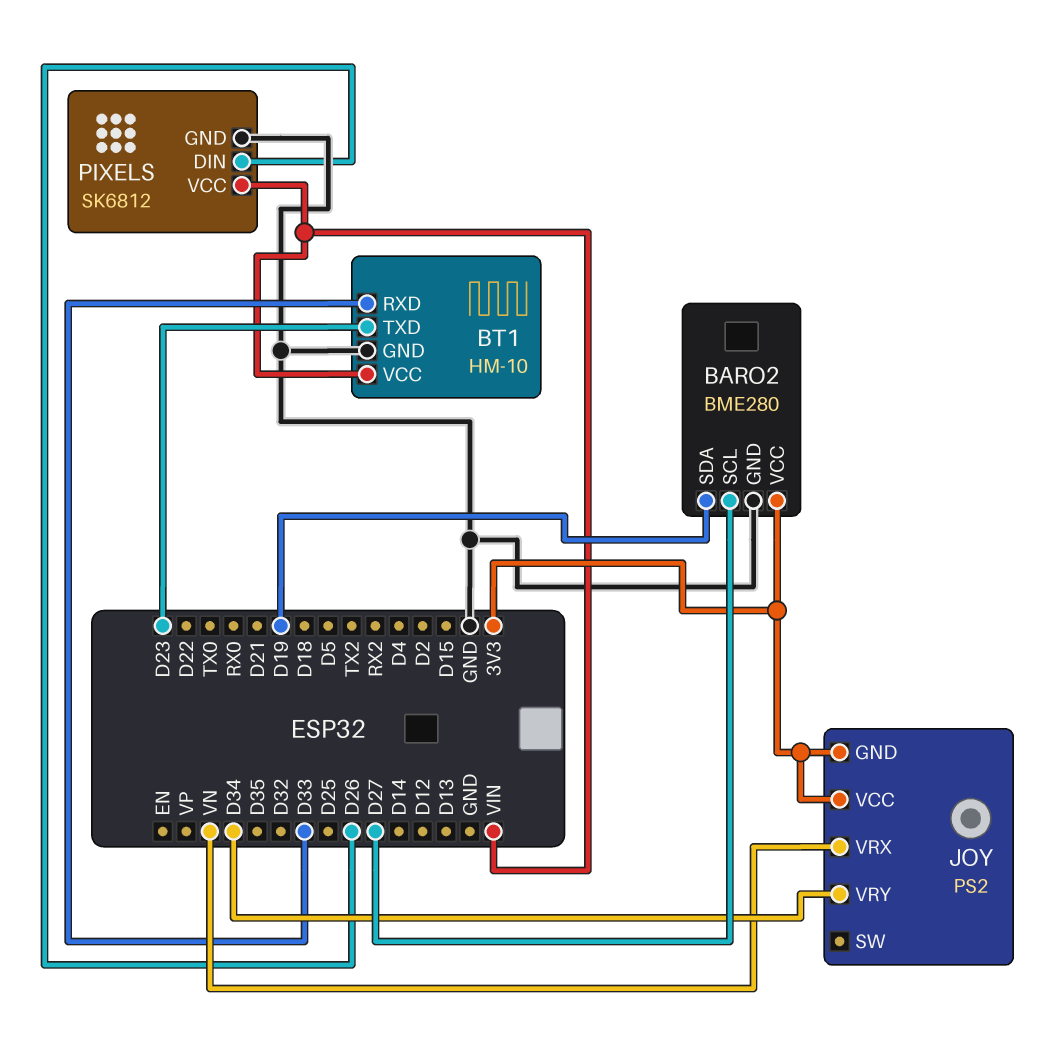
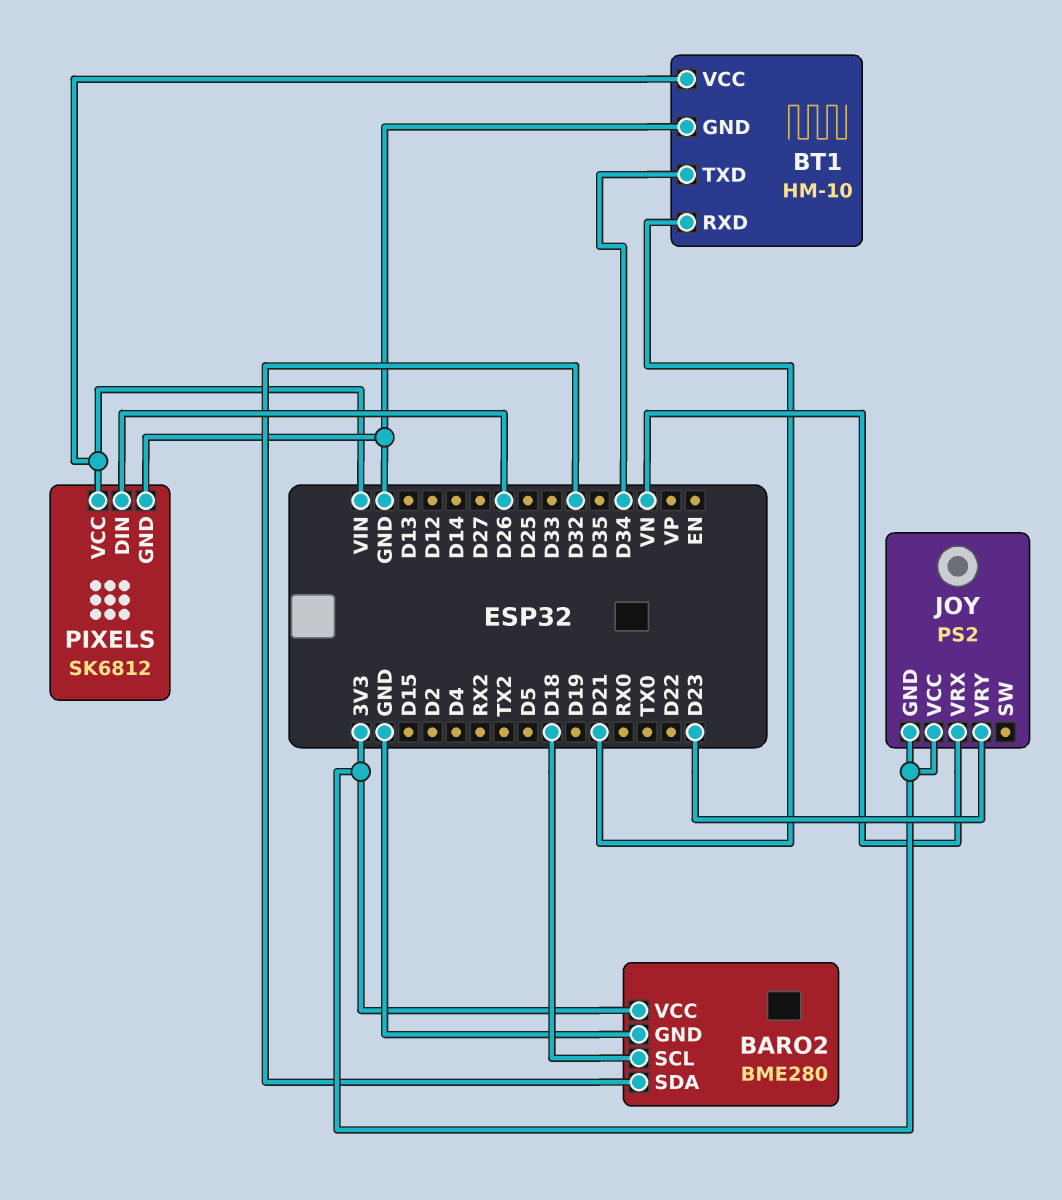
BARO2 pin SCL: D27 -> D18
BARO2 pin SDA: D19 -> D32
BT1 pin RXD: D33 -> D21
BT1 pin TXD: D23 -> D34
JOY pin VRY: D34 -> D23

